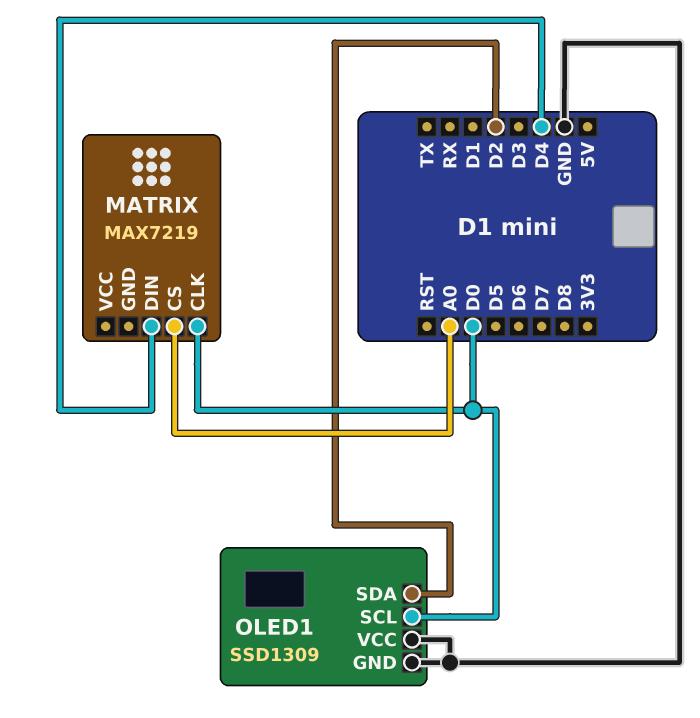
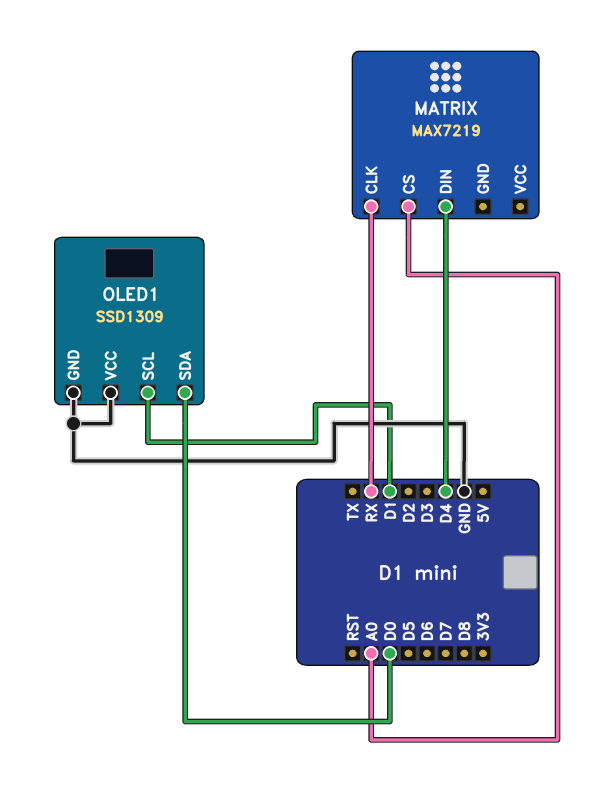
MATRIX pin CLK: D0 -> RX
OLED1 pin SCL: D0 -> D1
OLED1 pin SDA: D2 -> D0

